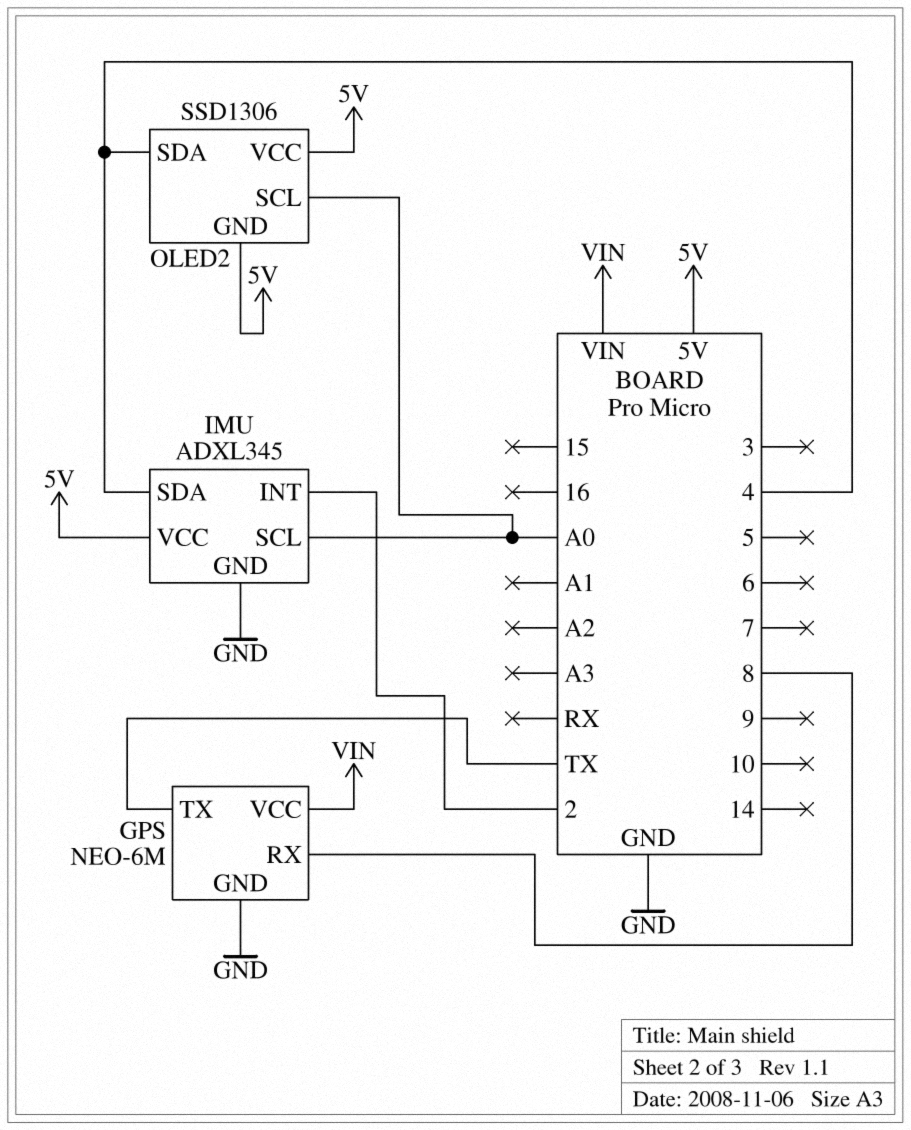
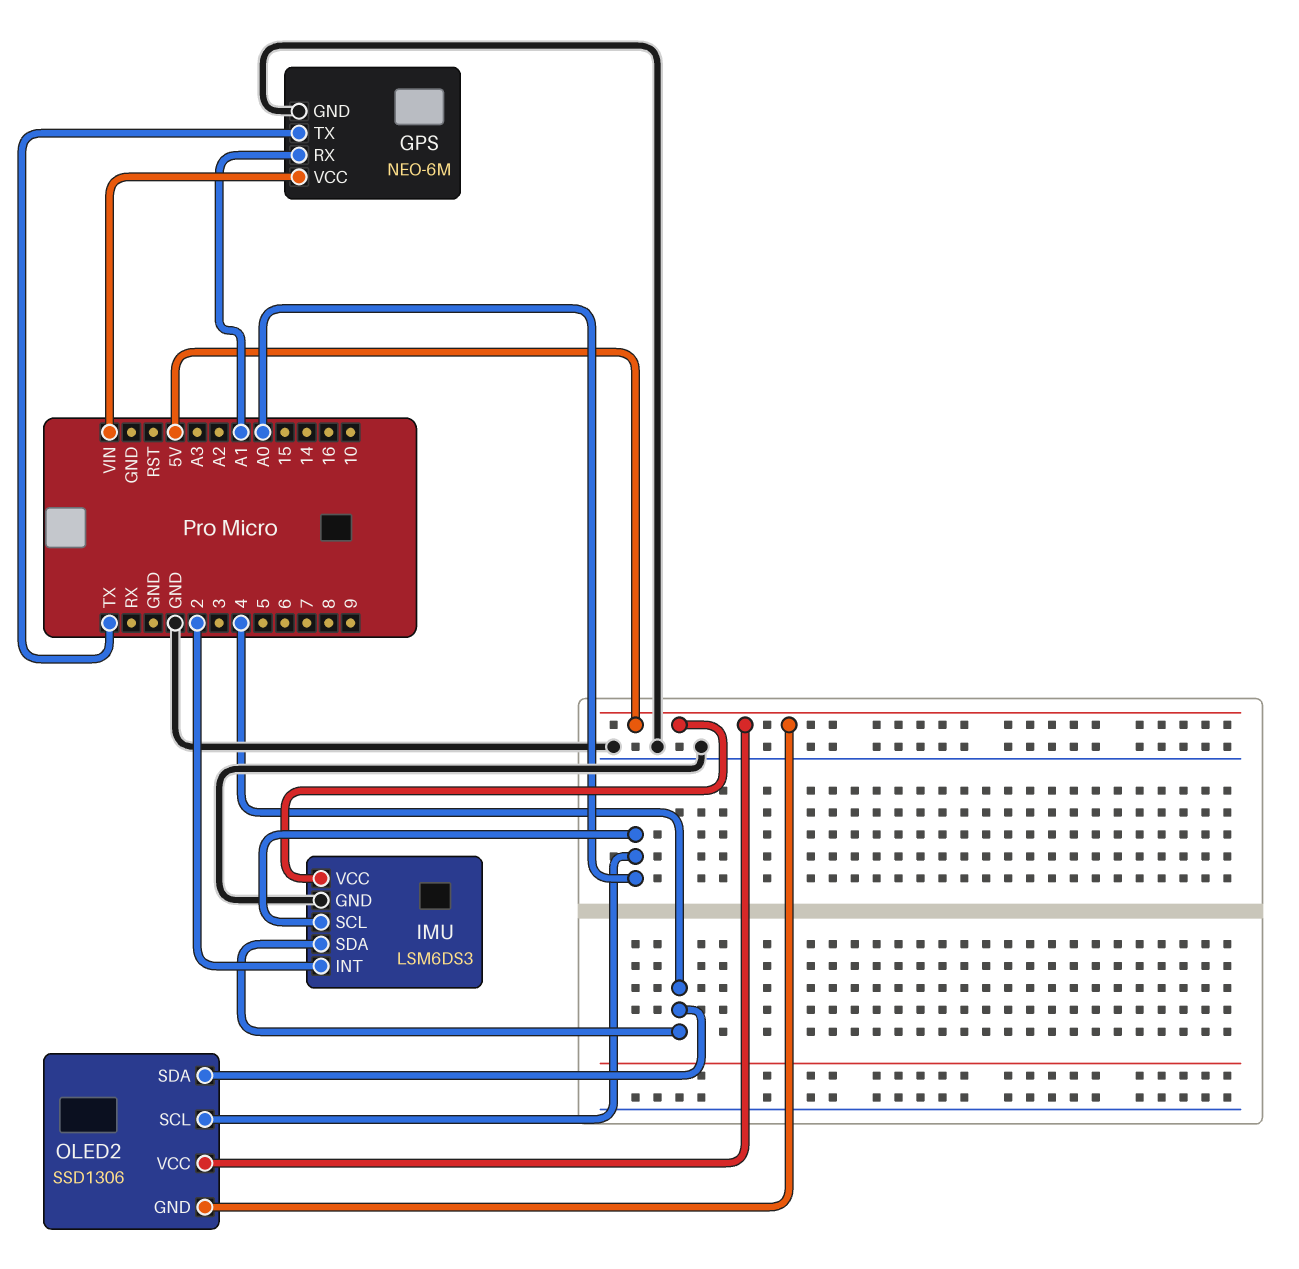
GPS pin RX: 8 -> A1
IMU: ADXL345 -> LSM6DS3

